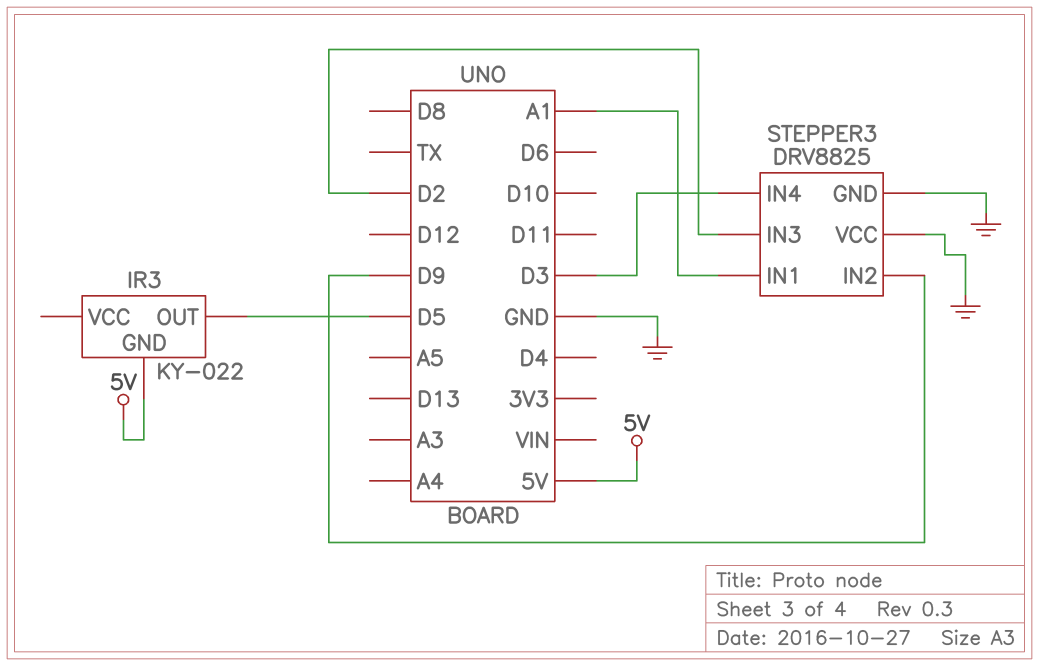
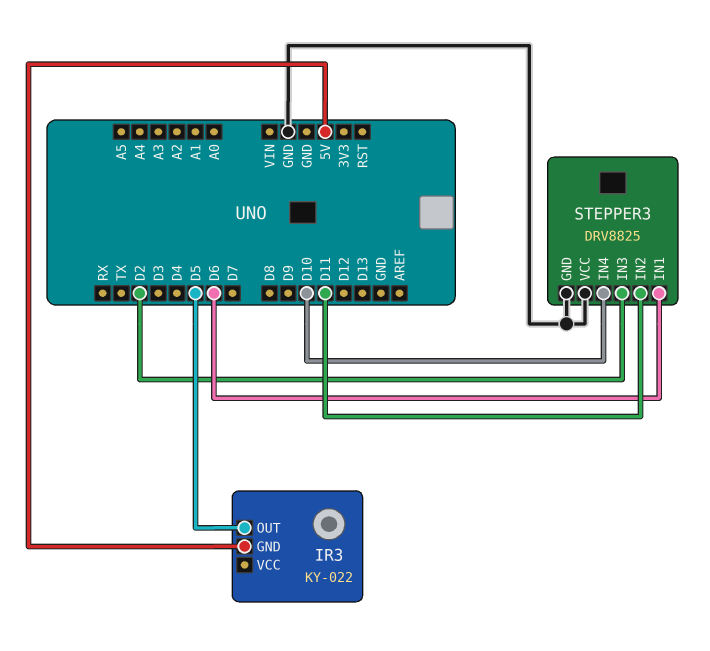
STEPPER3 pin IN1: A1 -> D6
STEPPER3 pin IN2: D9 -> D11
STEPPER3 pin IN4: D3 -> D10

